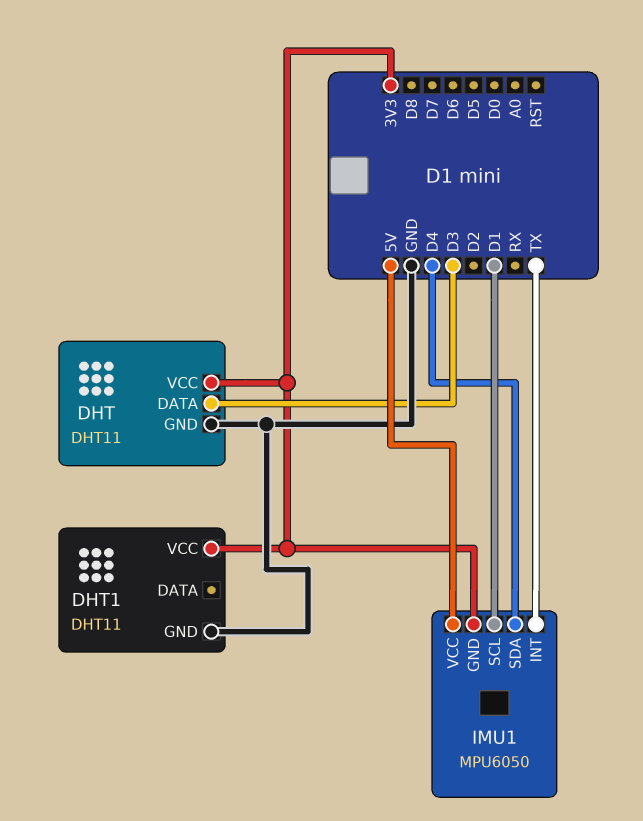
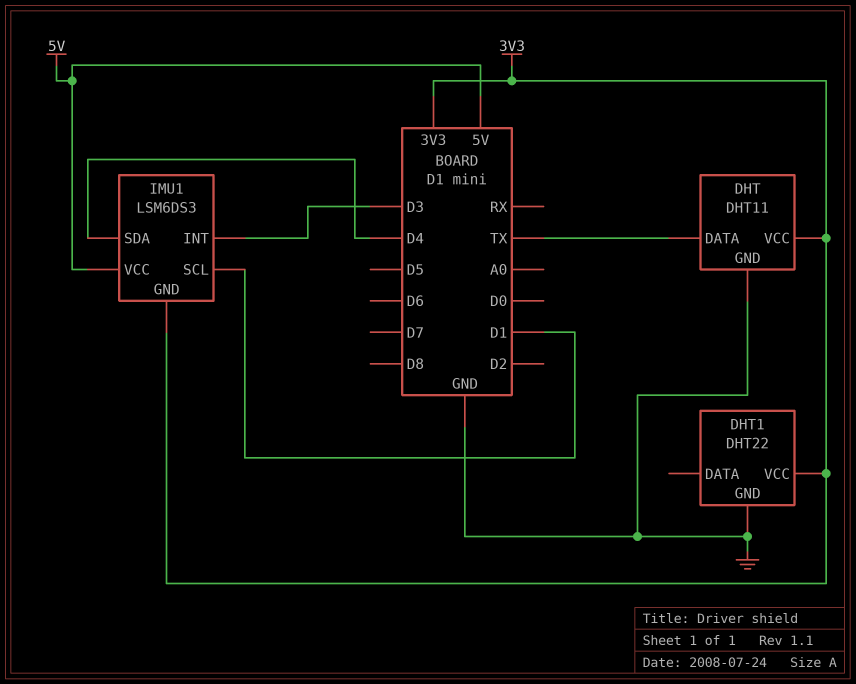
DHT pin DATA: D3 -> TX
DHT1: DHT11 -> DHT22
IMU1: MPU6050 -> LSM6DS3
IMU1 pin INT: TX -> D3

